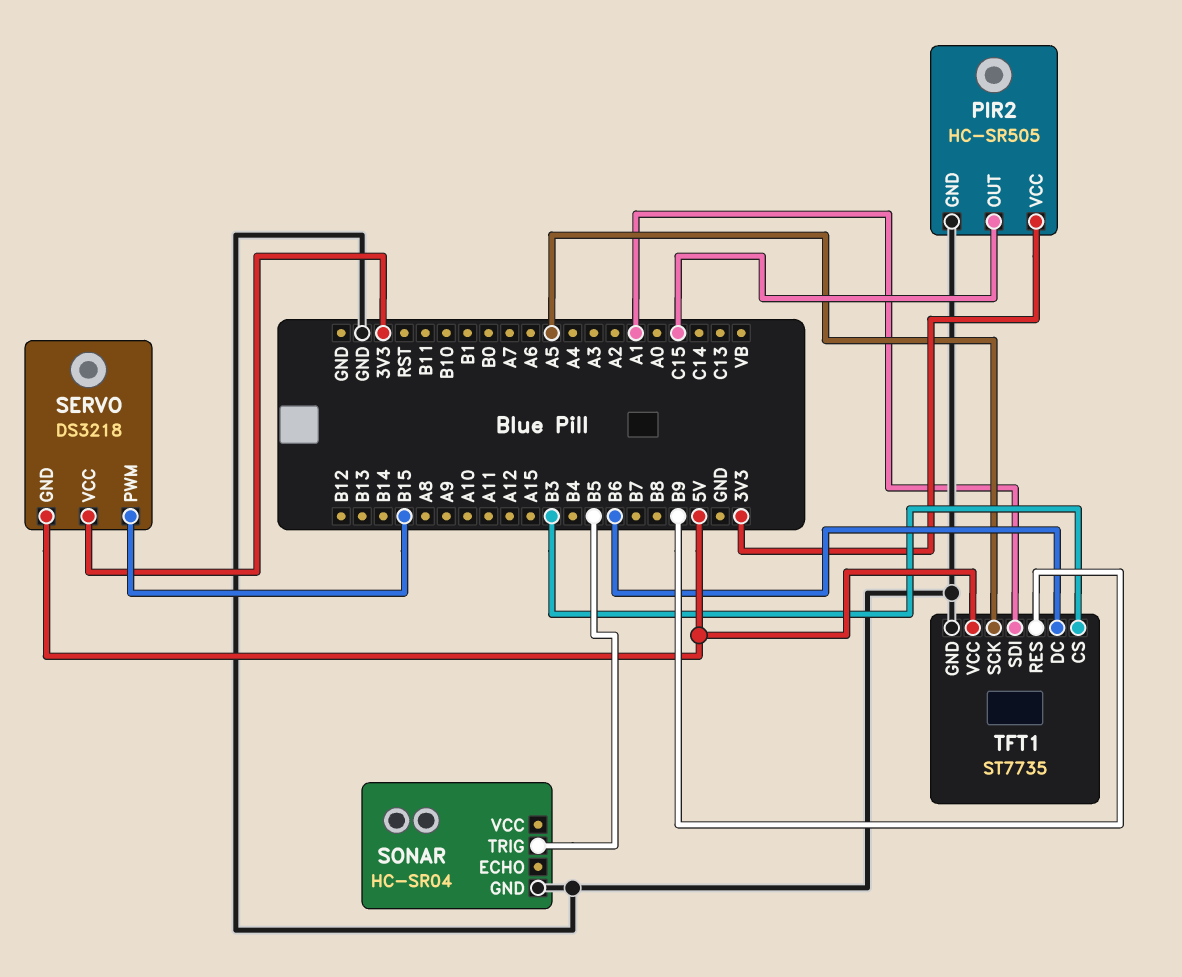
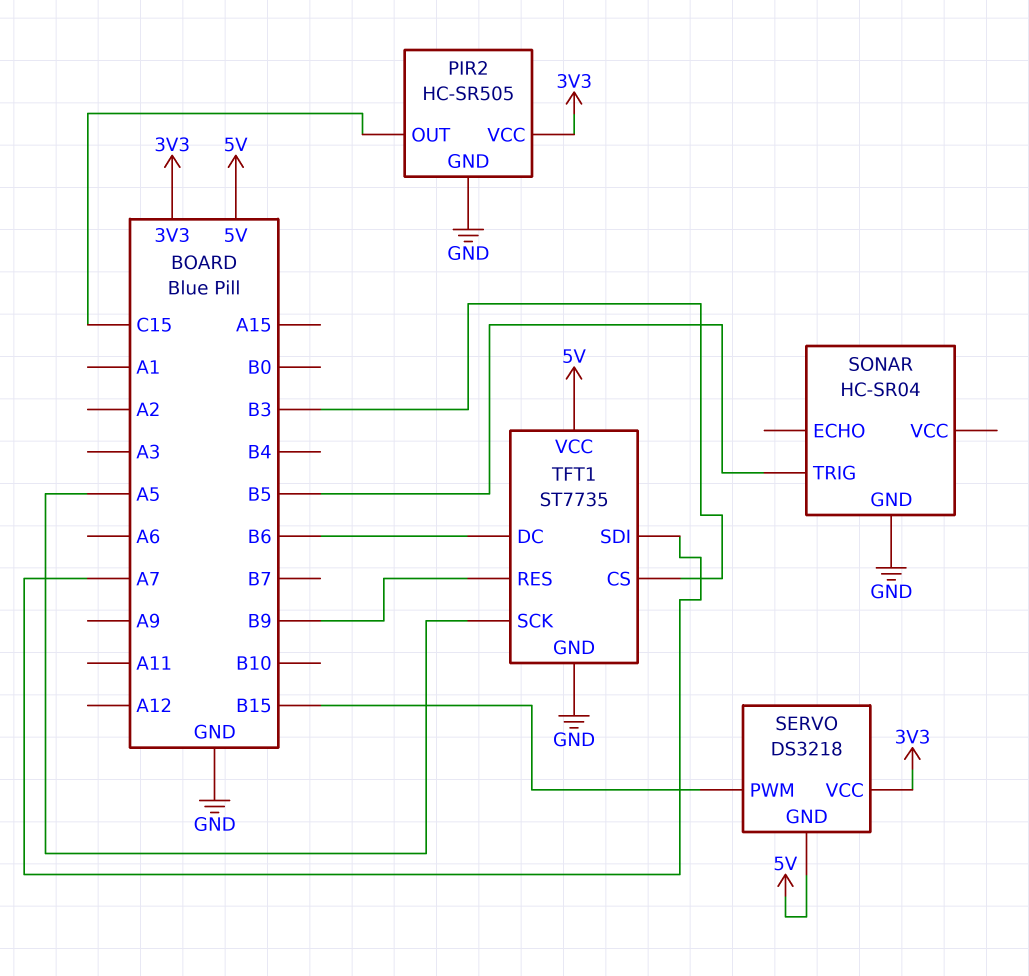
TFT1 pin SDI: A1 -> A7

